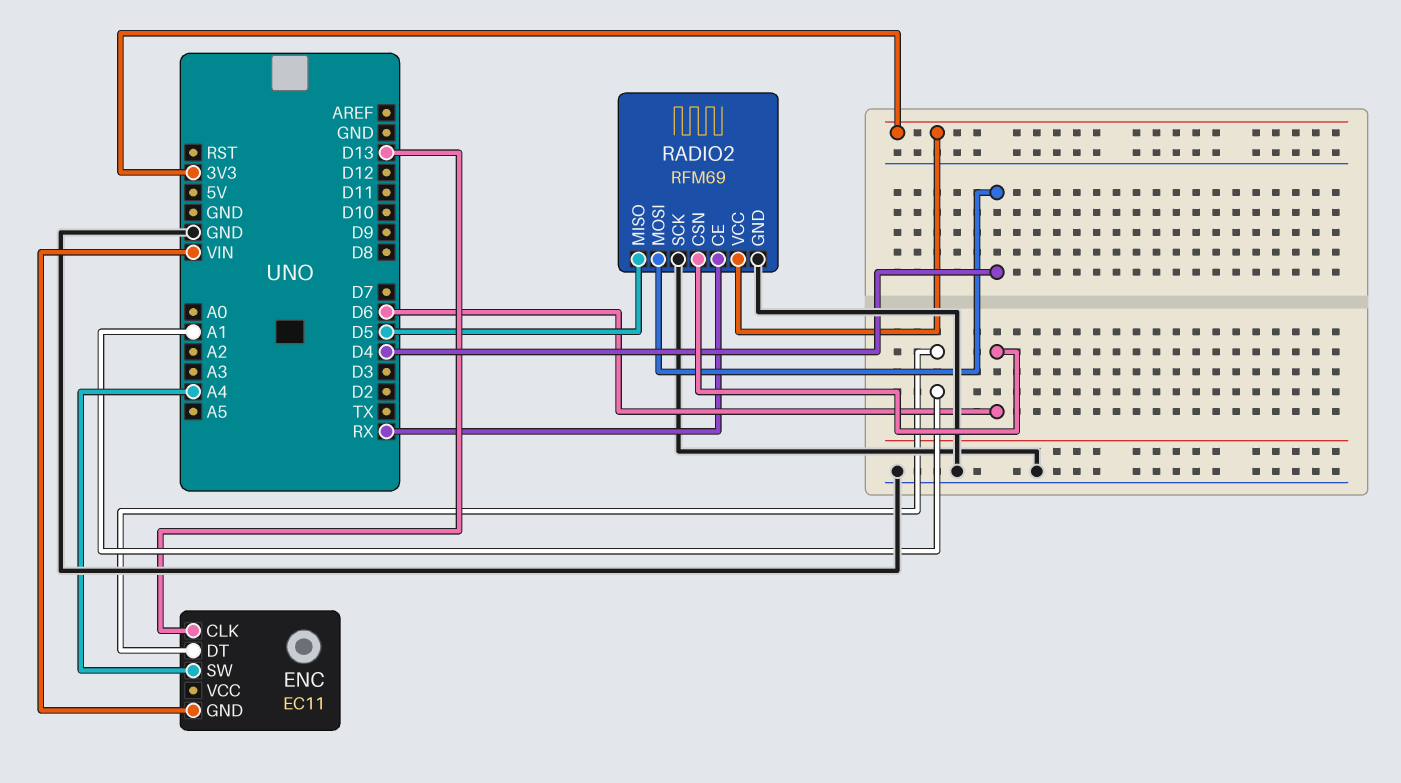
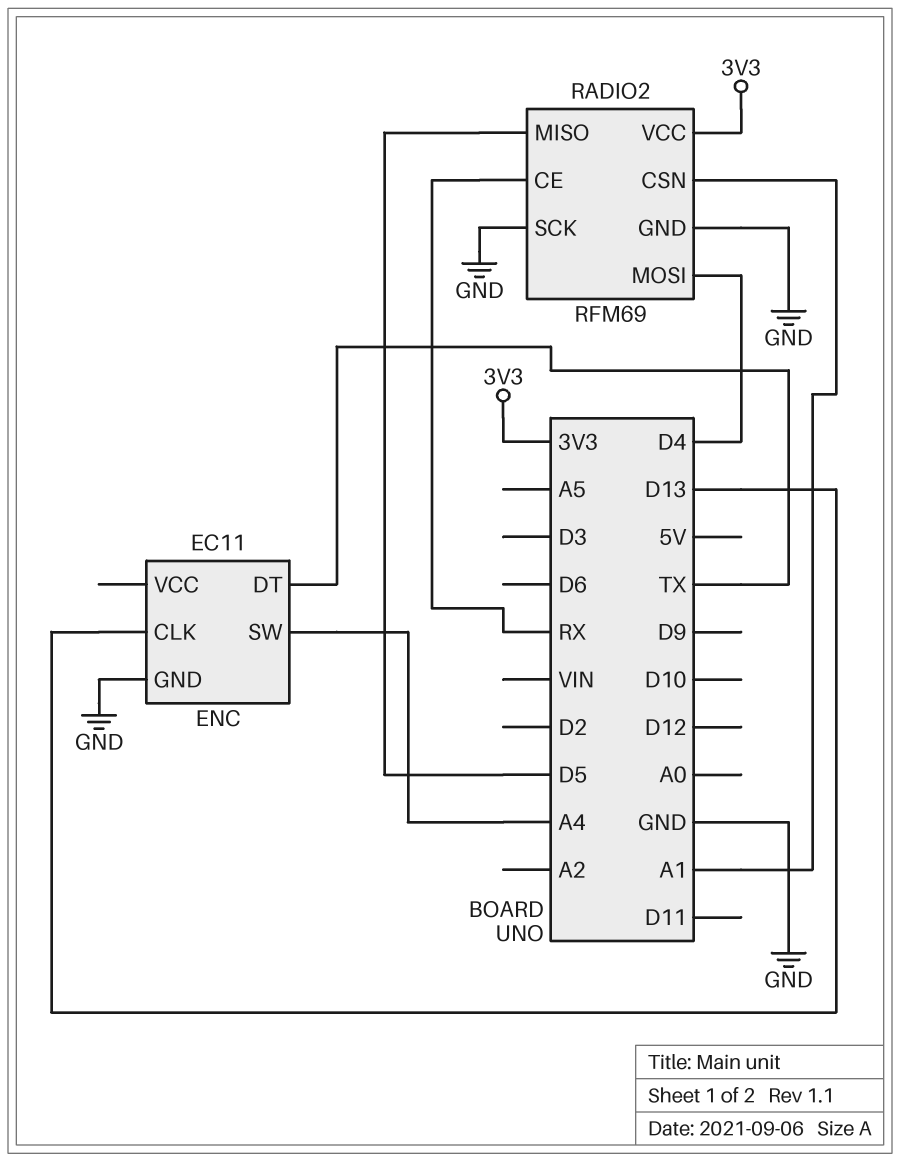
ENC pin DT: A1 -> TX
ENC pin GND: VIN -> GND
RADIO2 pin CSN: D6 -> A1

